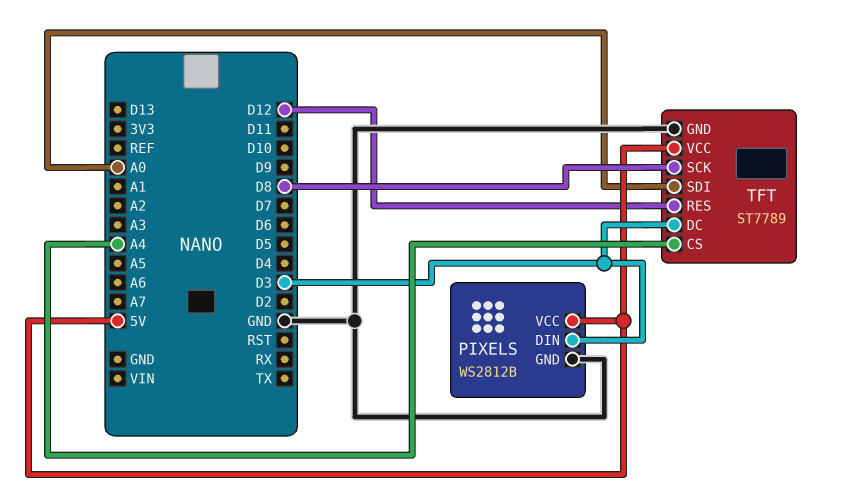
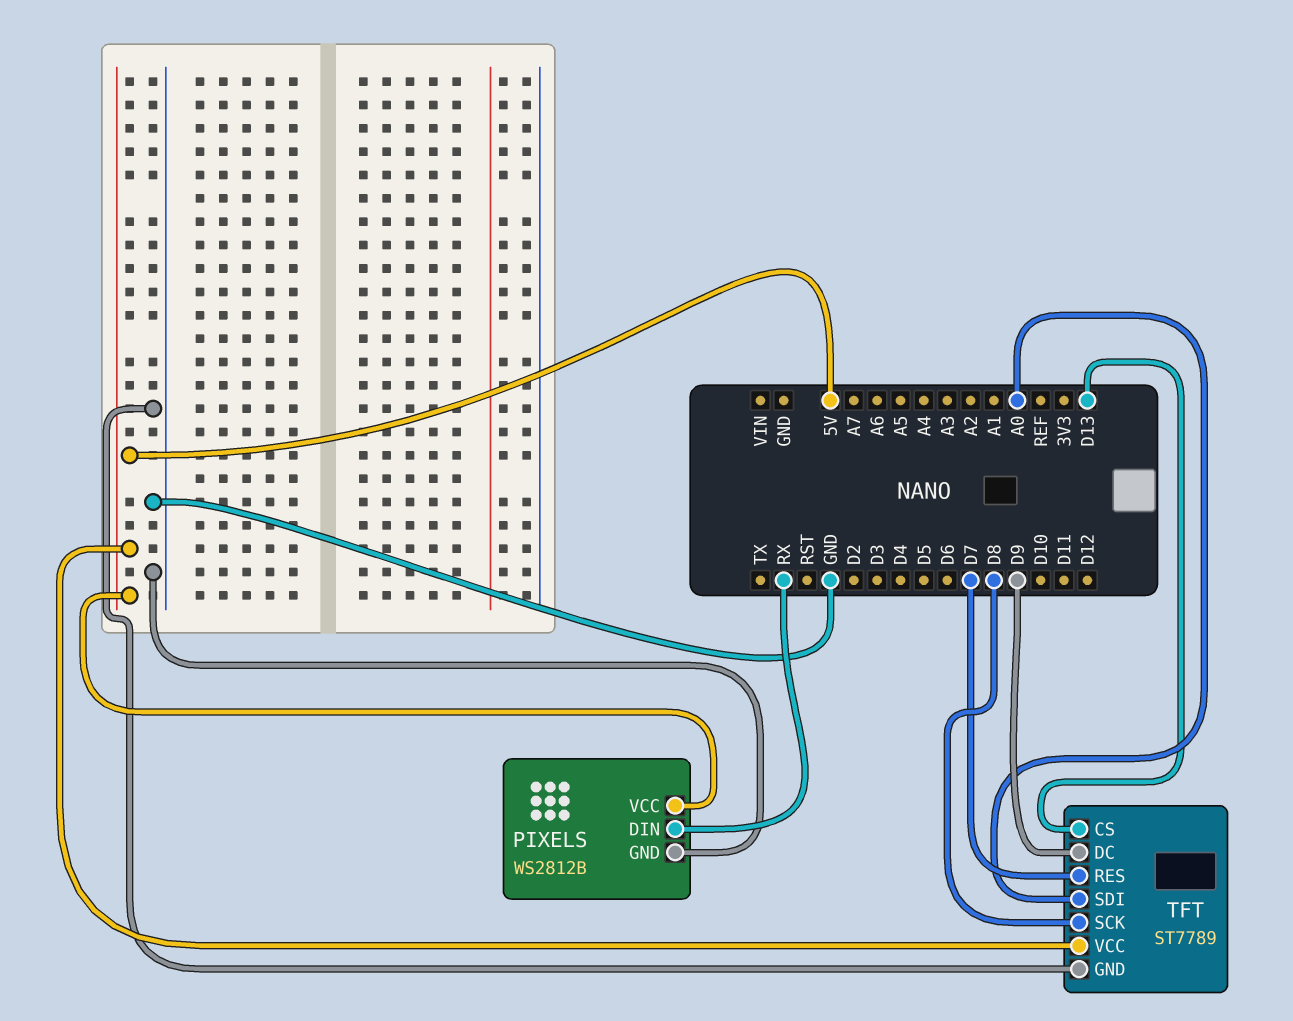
PIXELS pin DIN: D3 -> RX
TFT pin CS: A4 -> D13
TFT pin DC: D3 -> D9
TFT pin RES: D12 -> D7

